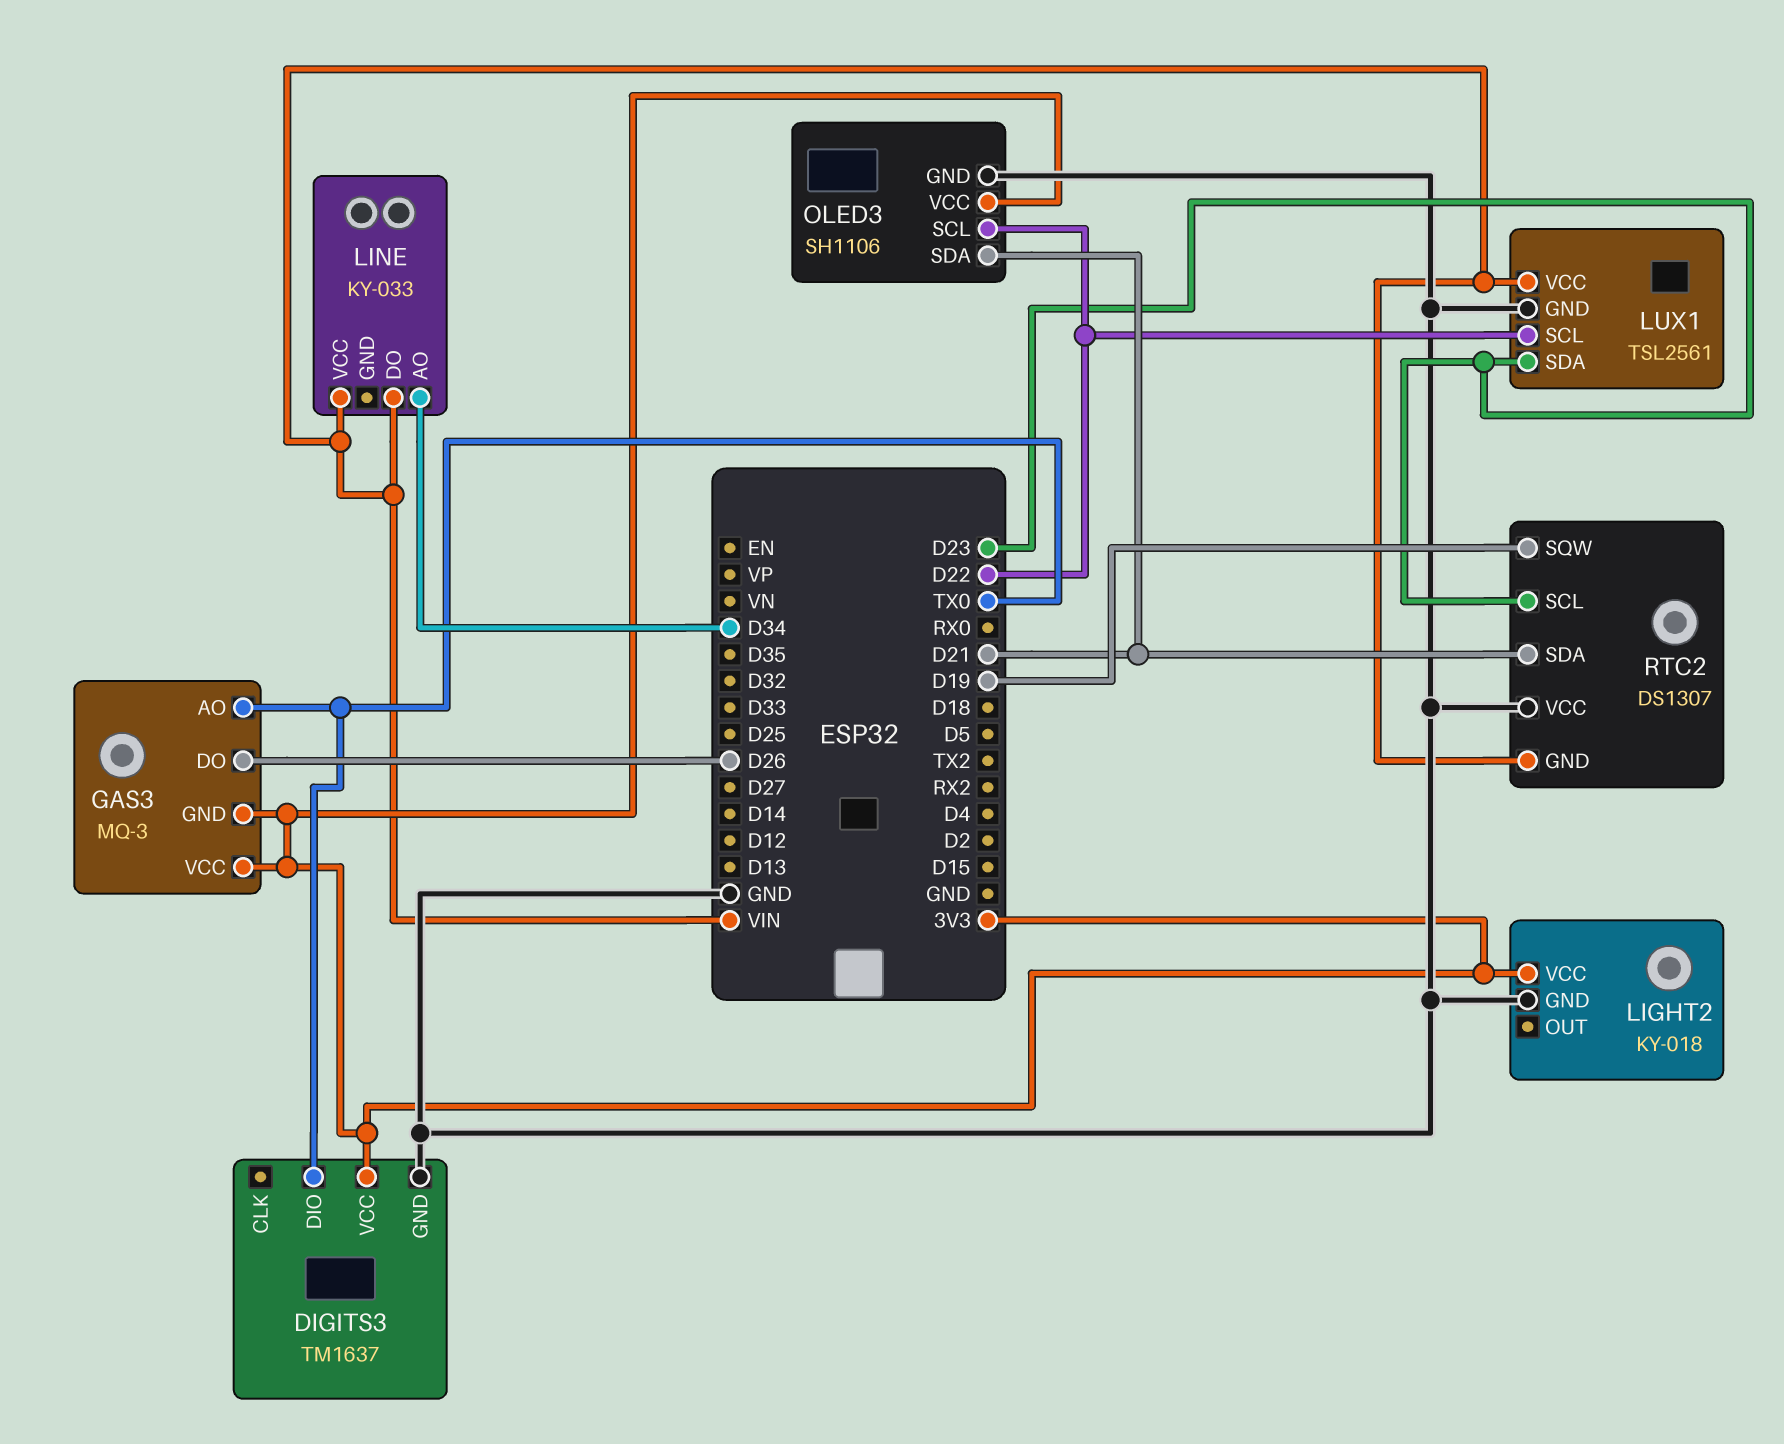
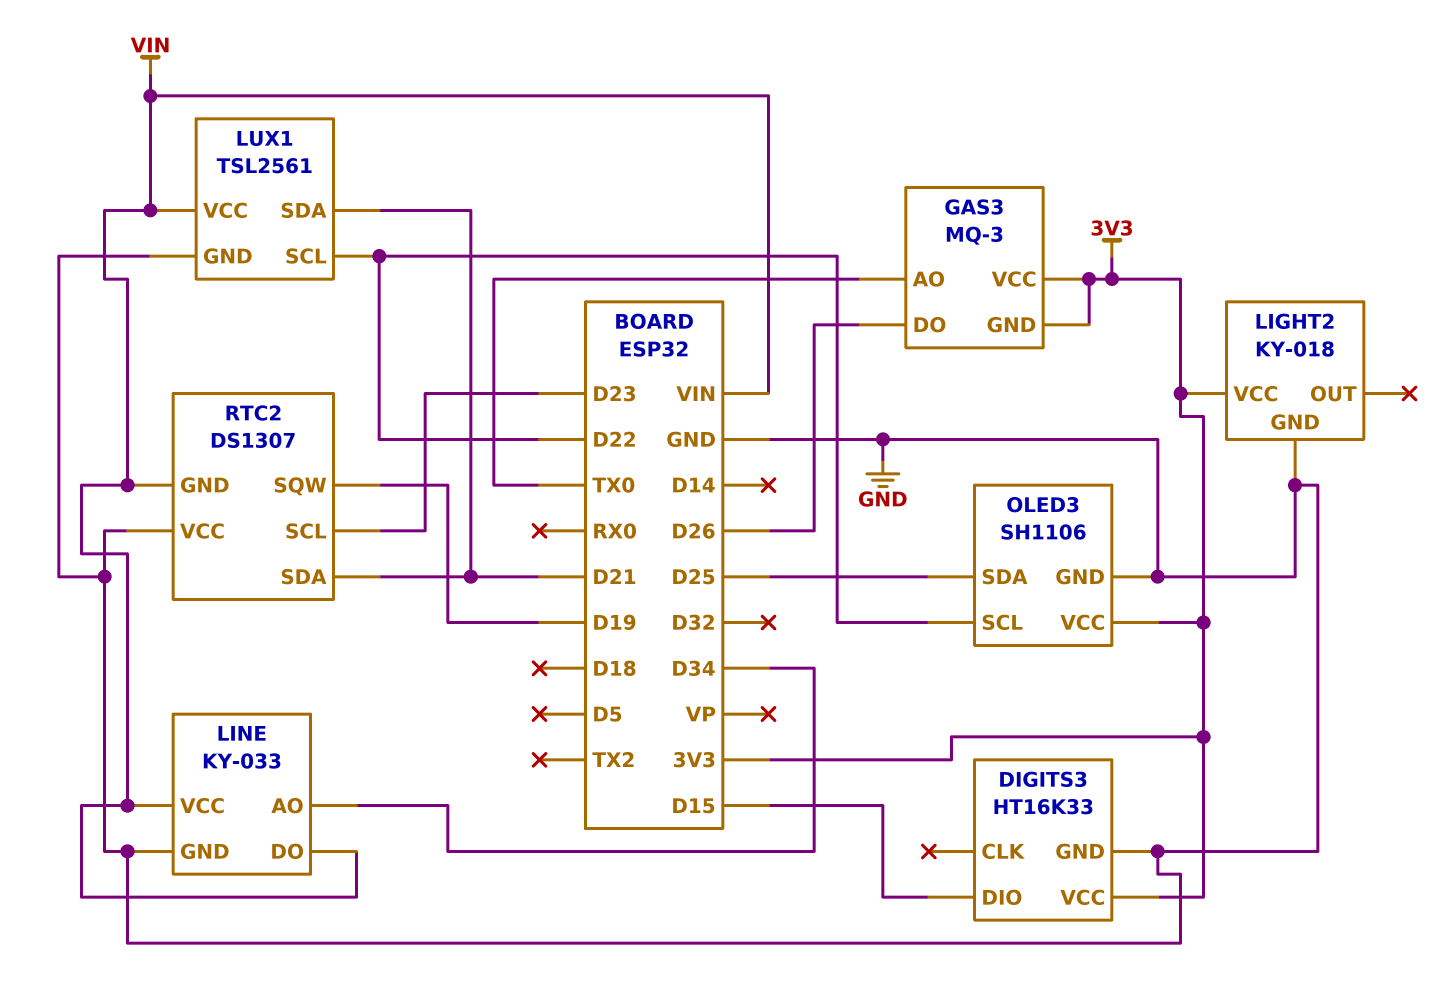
DIGITS3: TM1637 -> HT16K33
DIGITS3 pin DIO: TX0 -> D15
LINE pin GND: none -> GND
LUX1 pin SDA: D23 -> D21
OLED3 pin SDA: D21 -> D25

